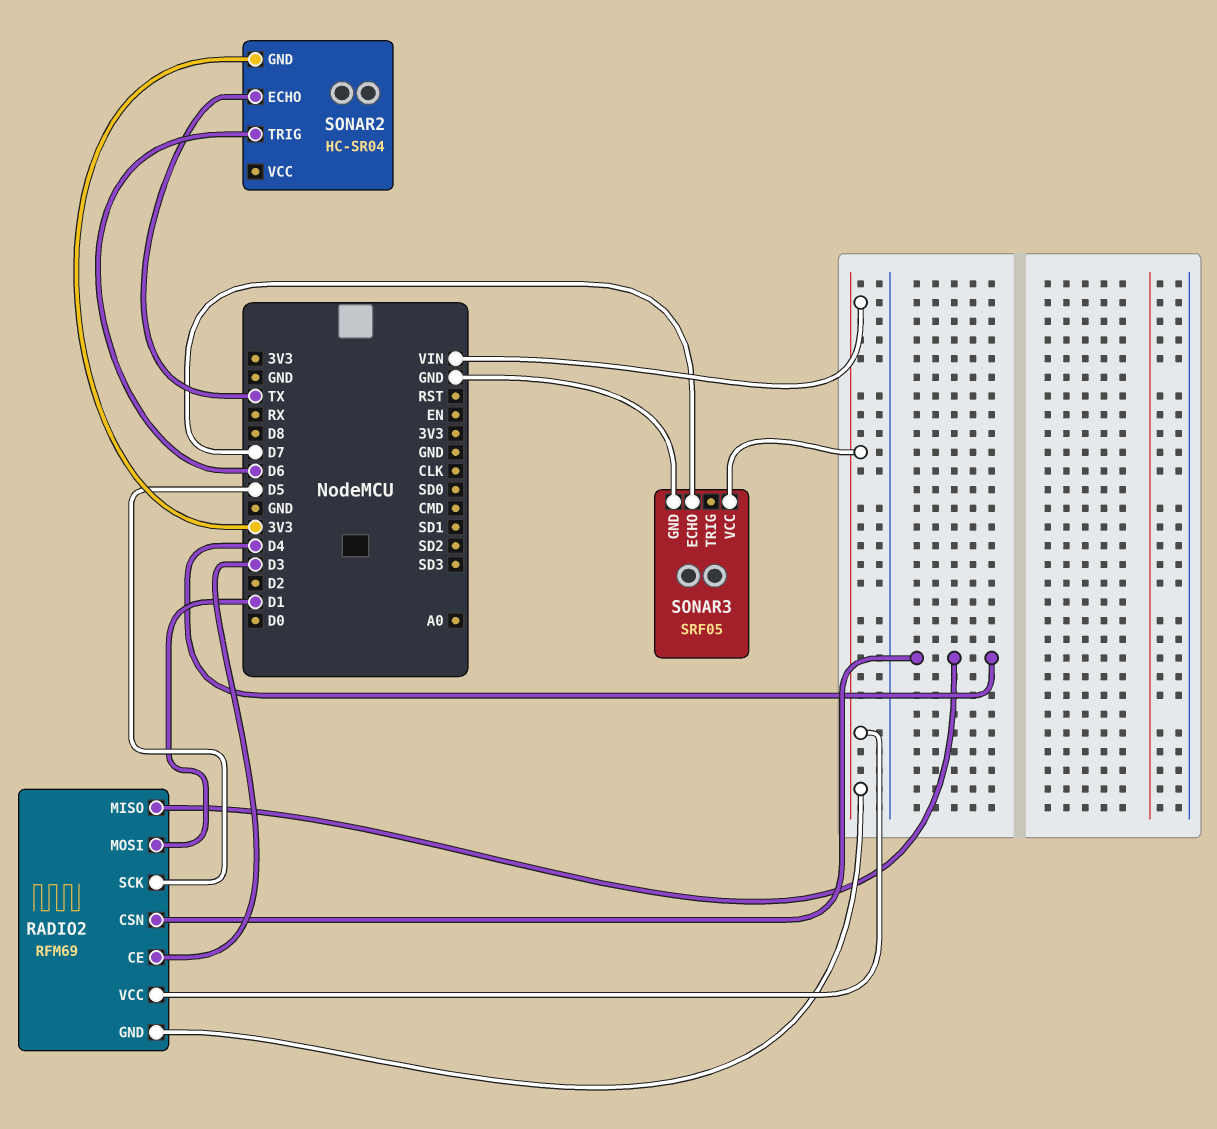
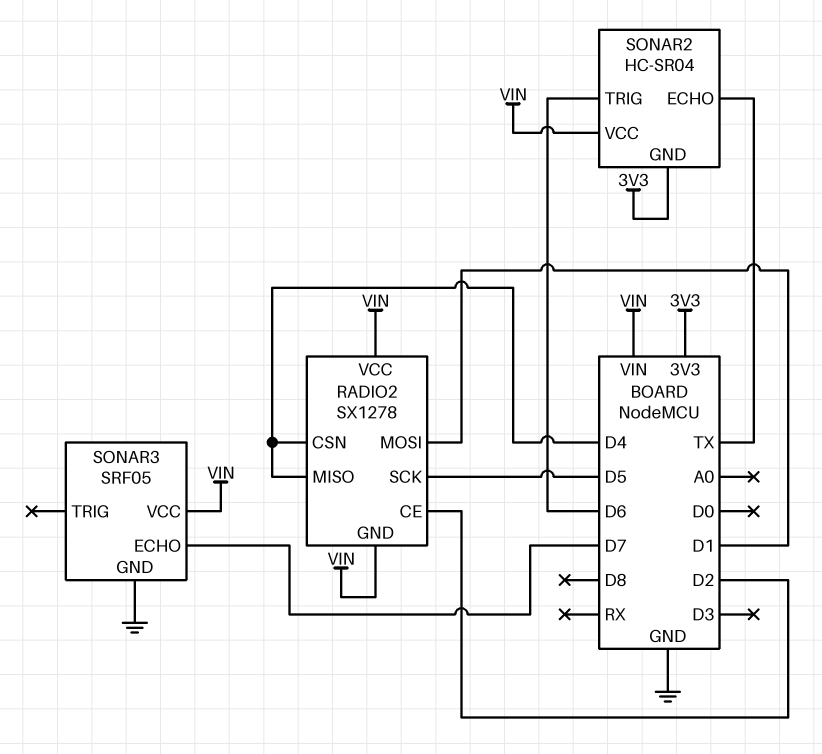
RADIO2: RFM69 -> SX1278
RADIO2 pin CE: D3 -> D2
SONAR2 pin VCC: none -> VIN

